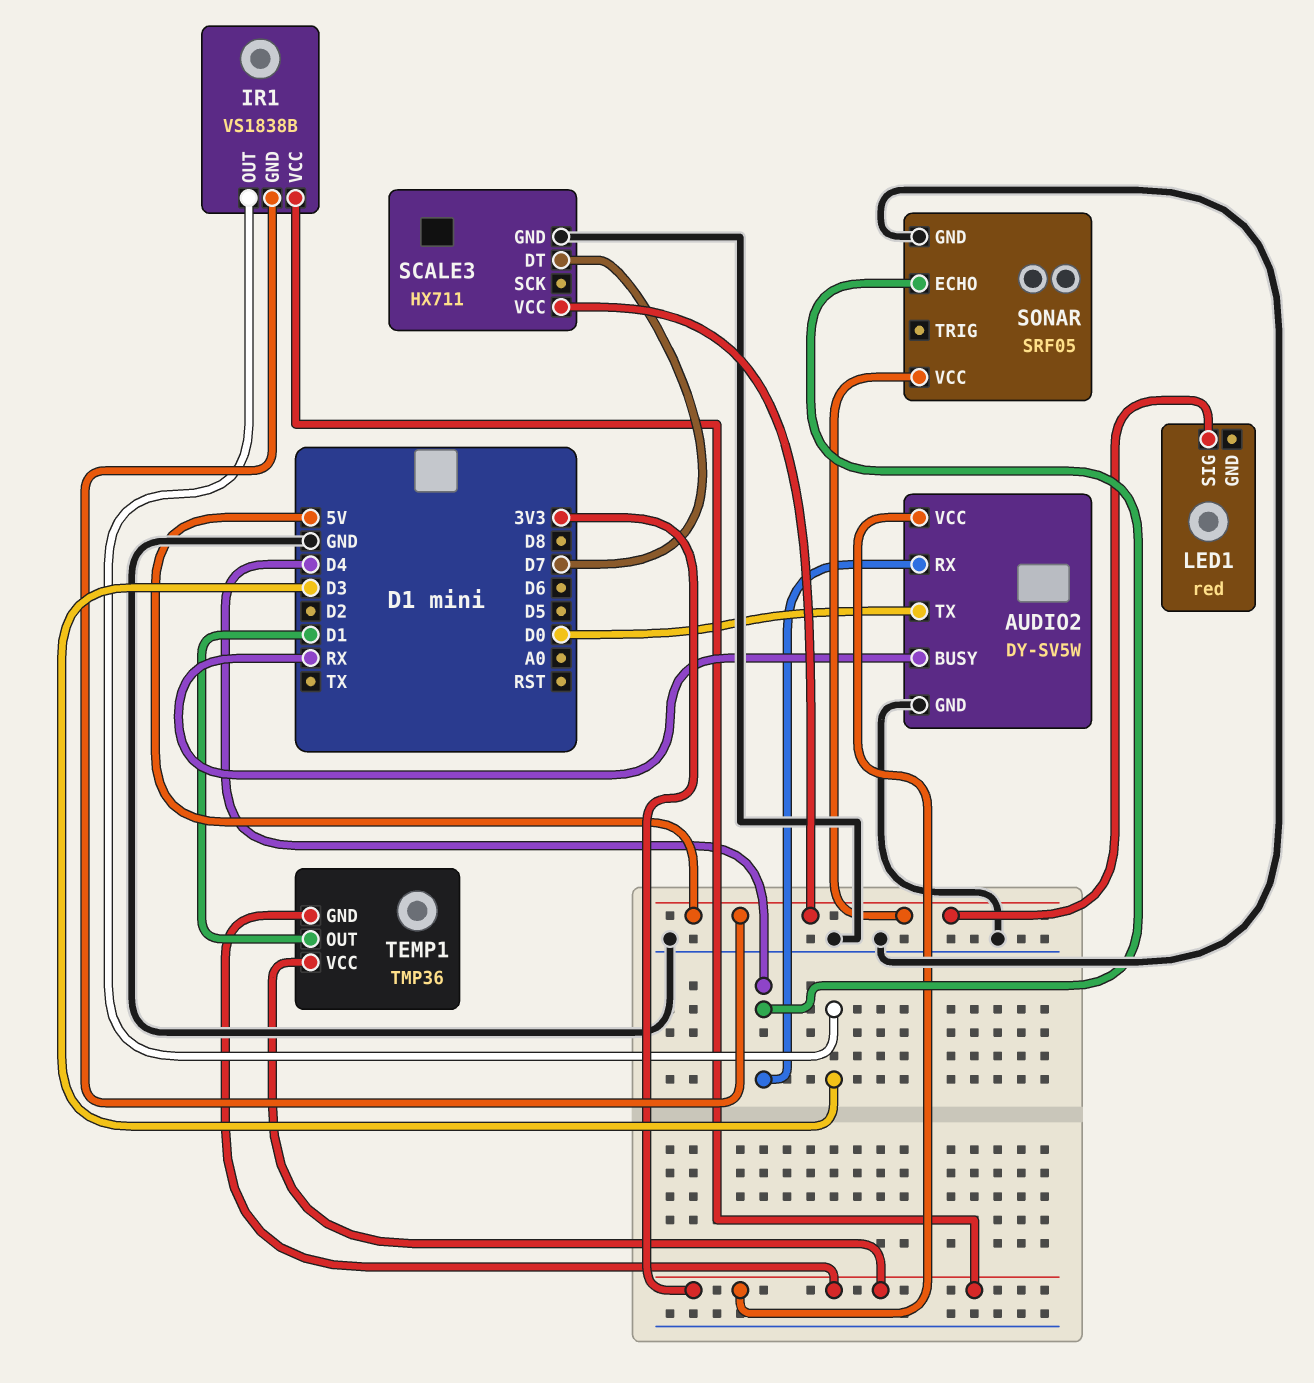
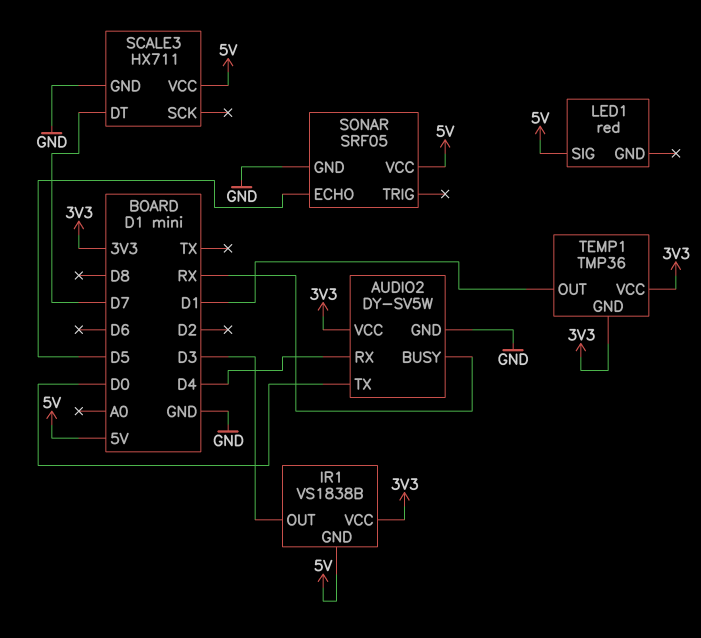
SONAR pin ECHO: D4 -> D5

